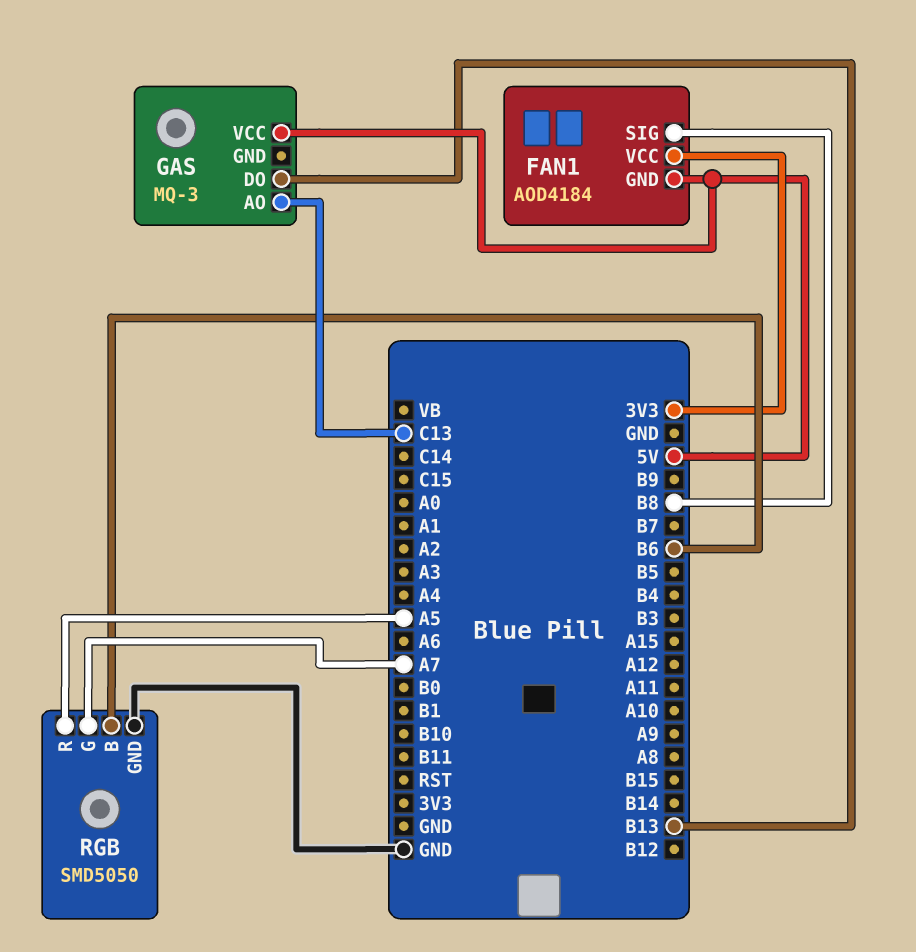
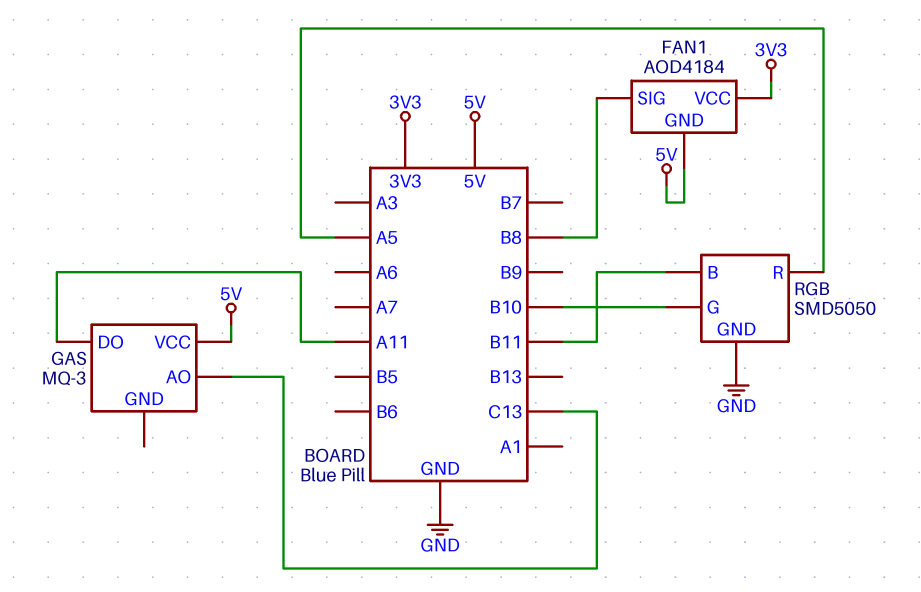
GAS pin DO: B13 -> A11
RGB pin B: B6 -> B11
RGB pin G: A7 -> B10

